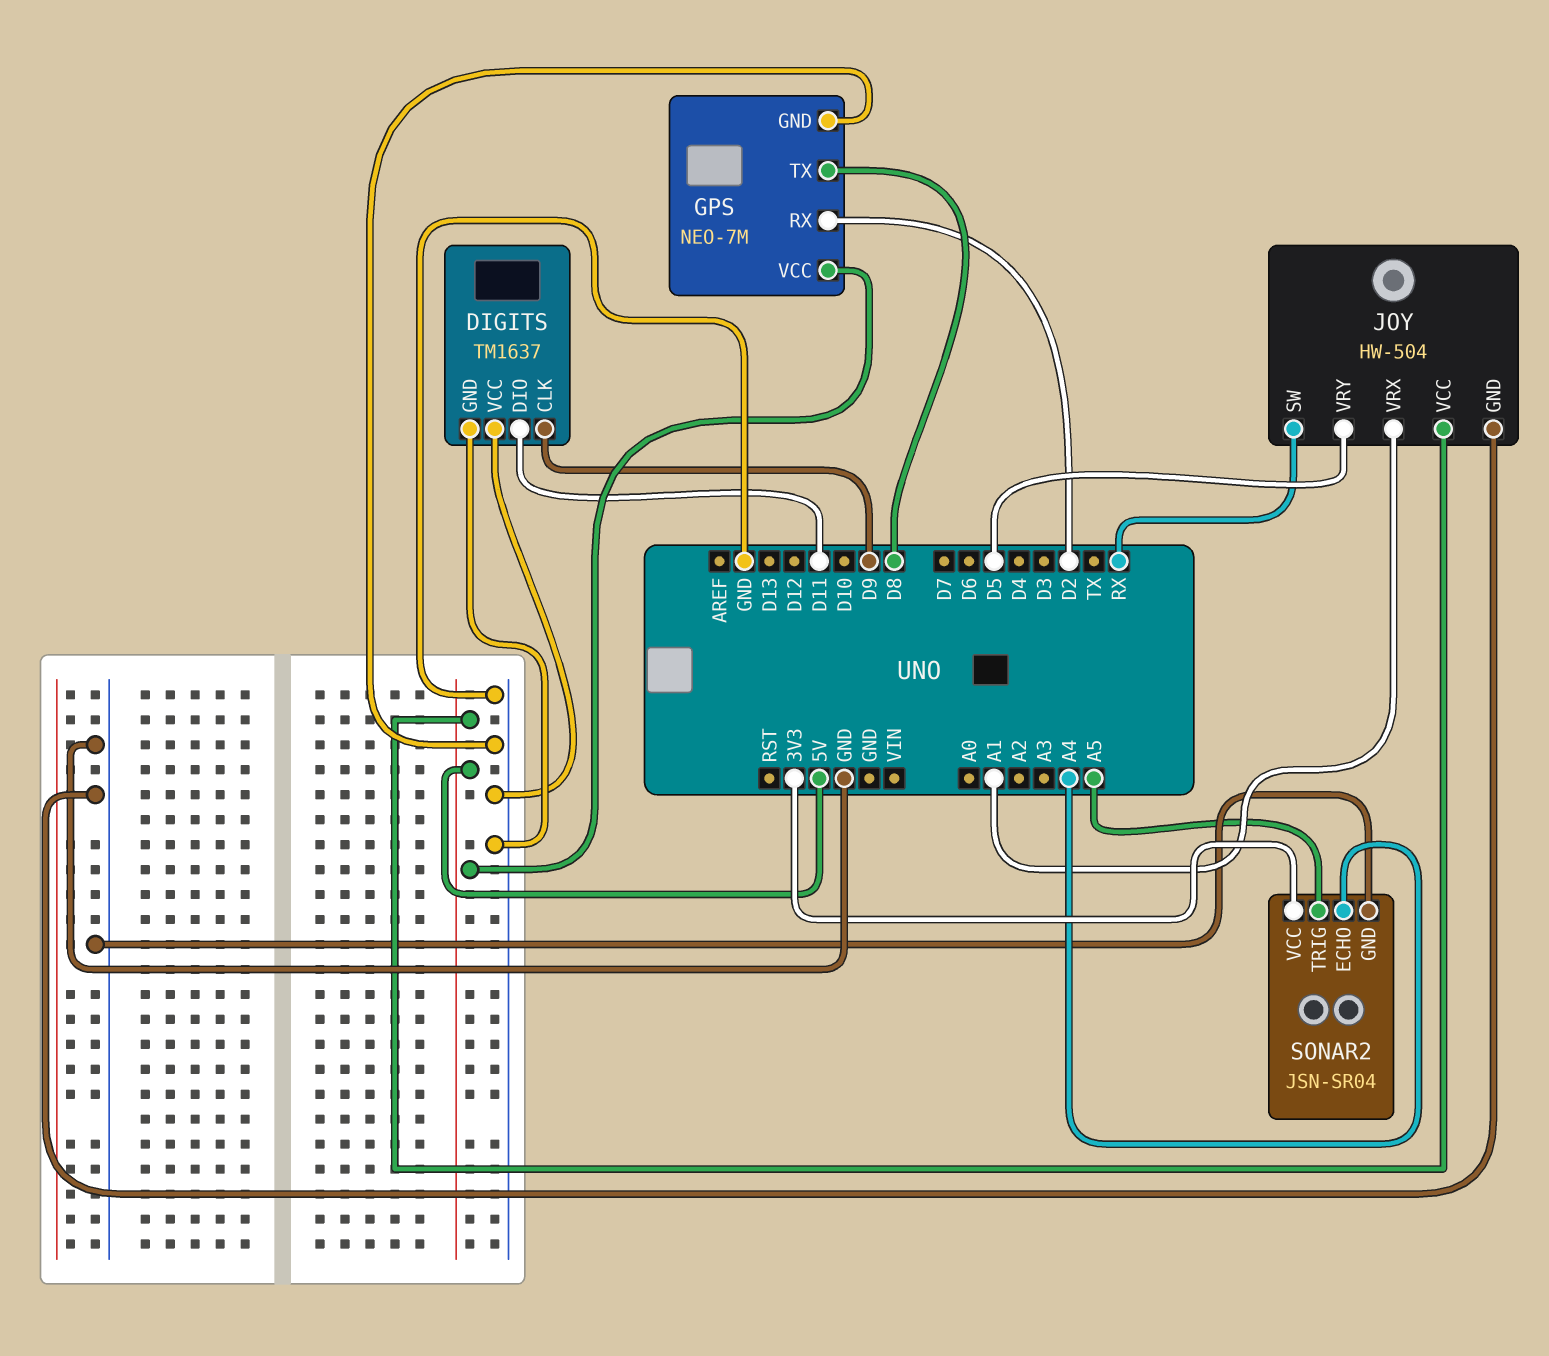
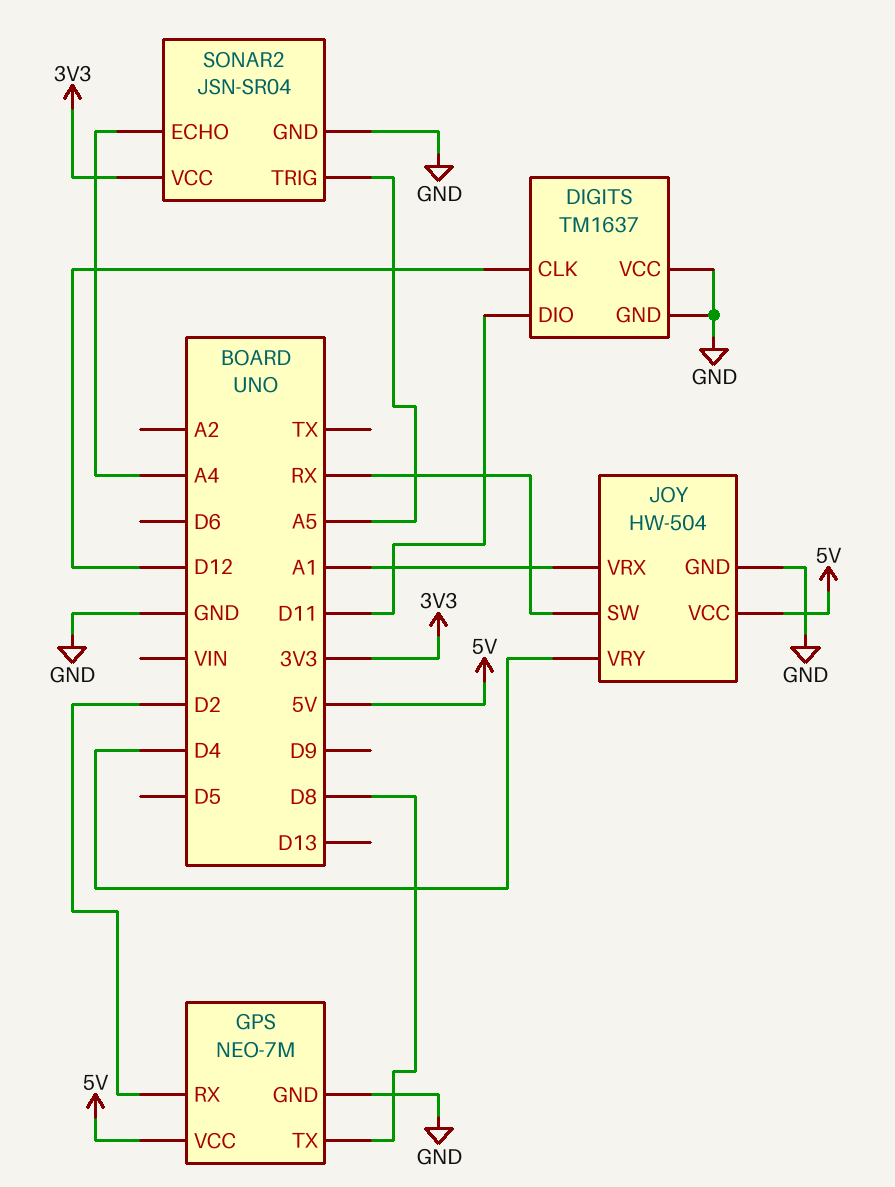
DIGITS pin CLK: D9 -> D12
JOY pin VRY: D5 -> D4

